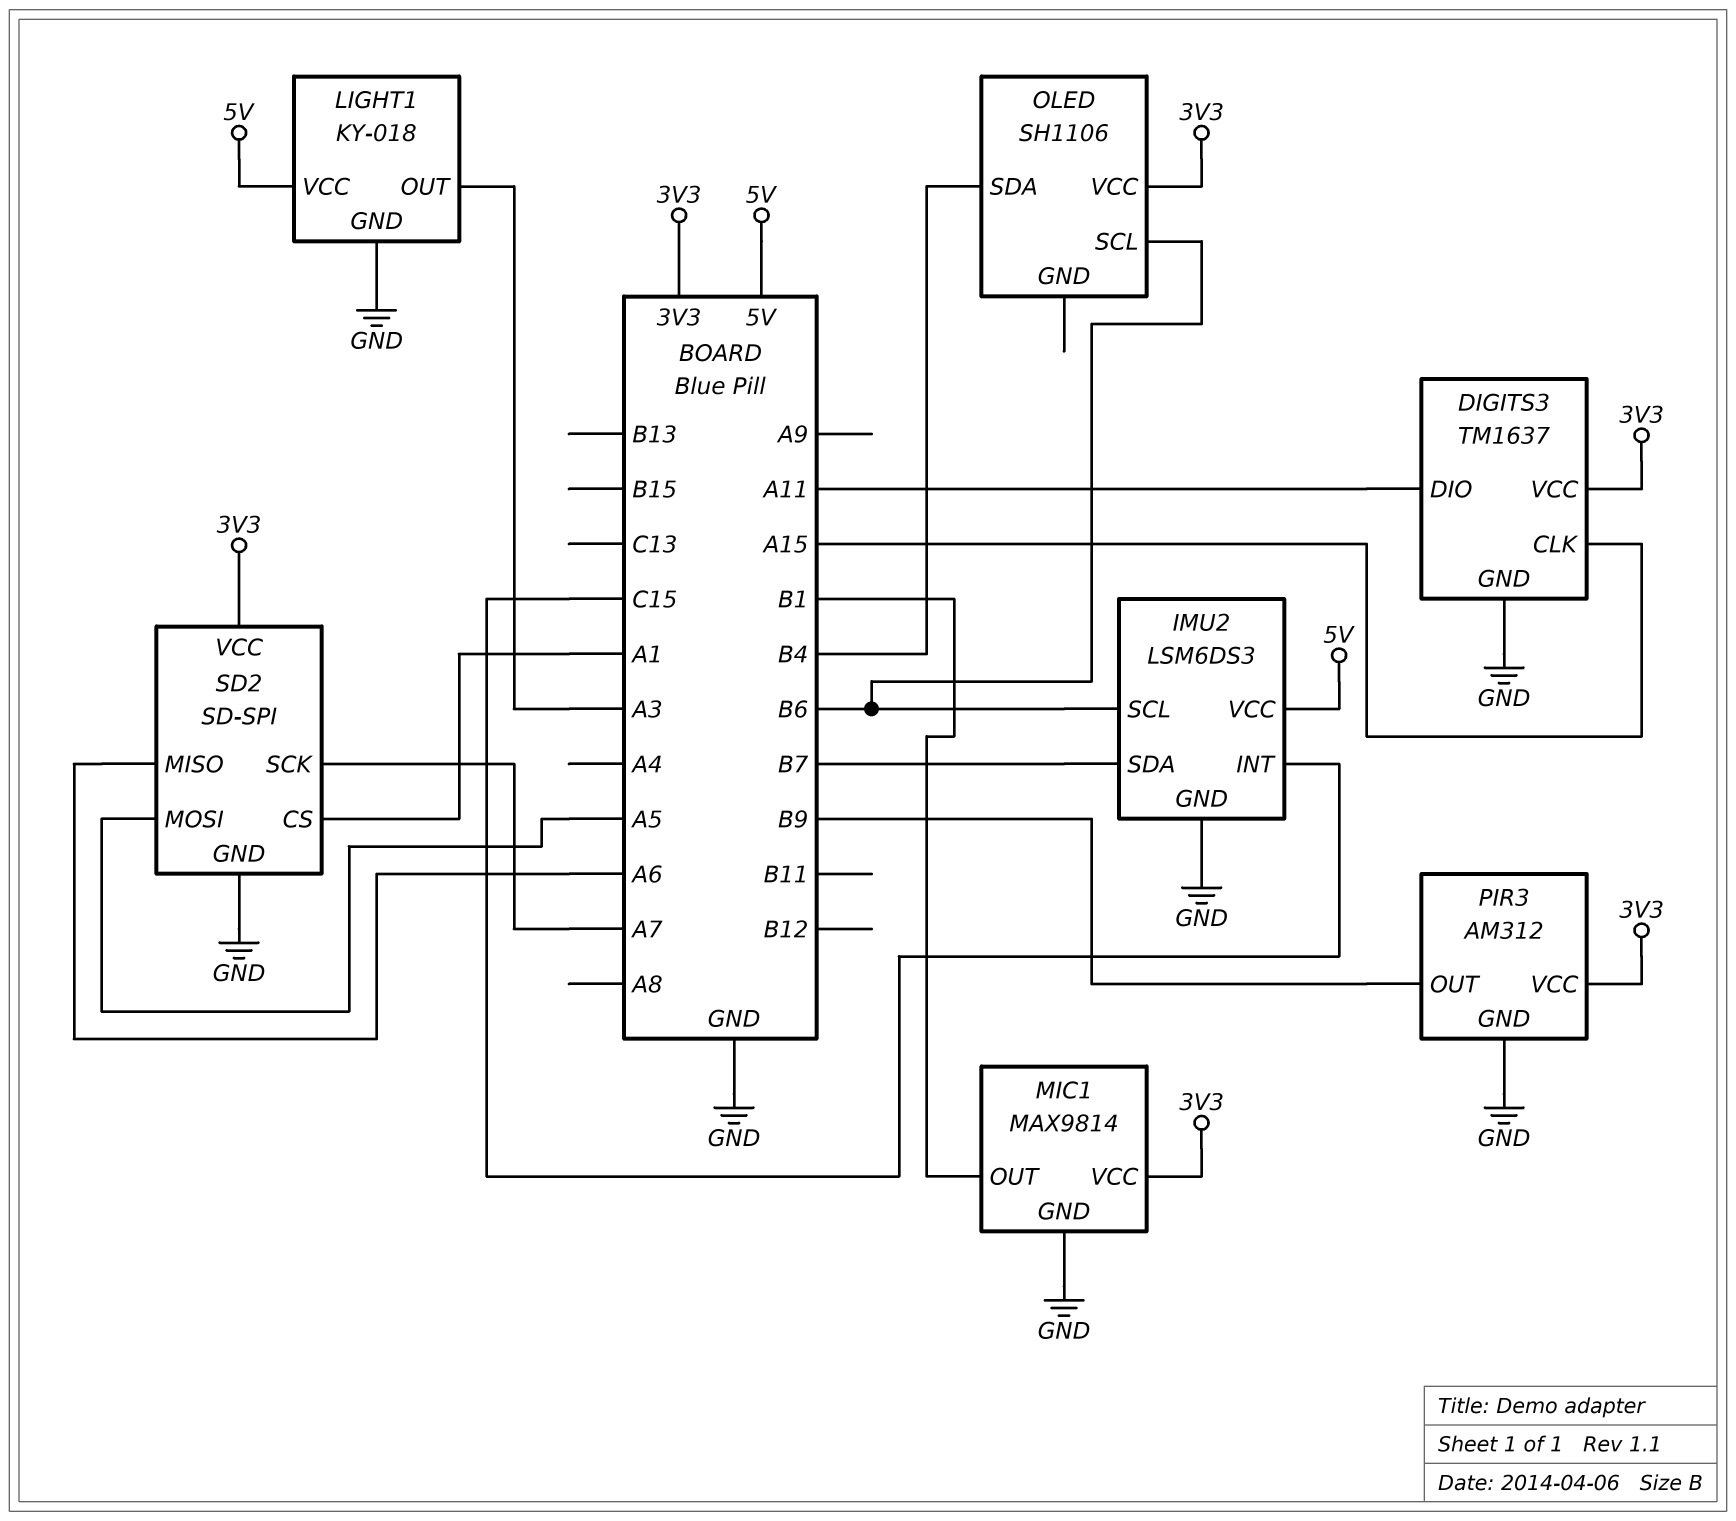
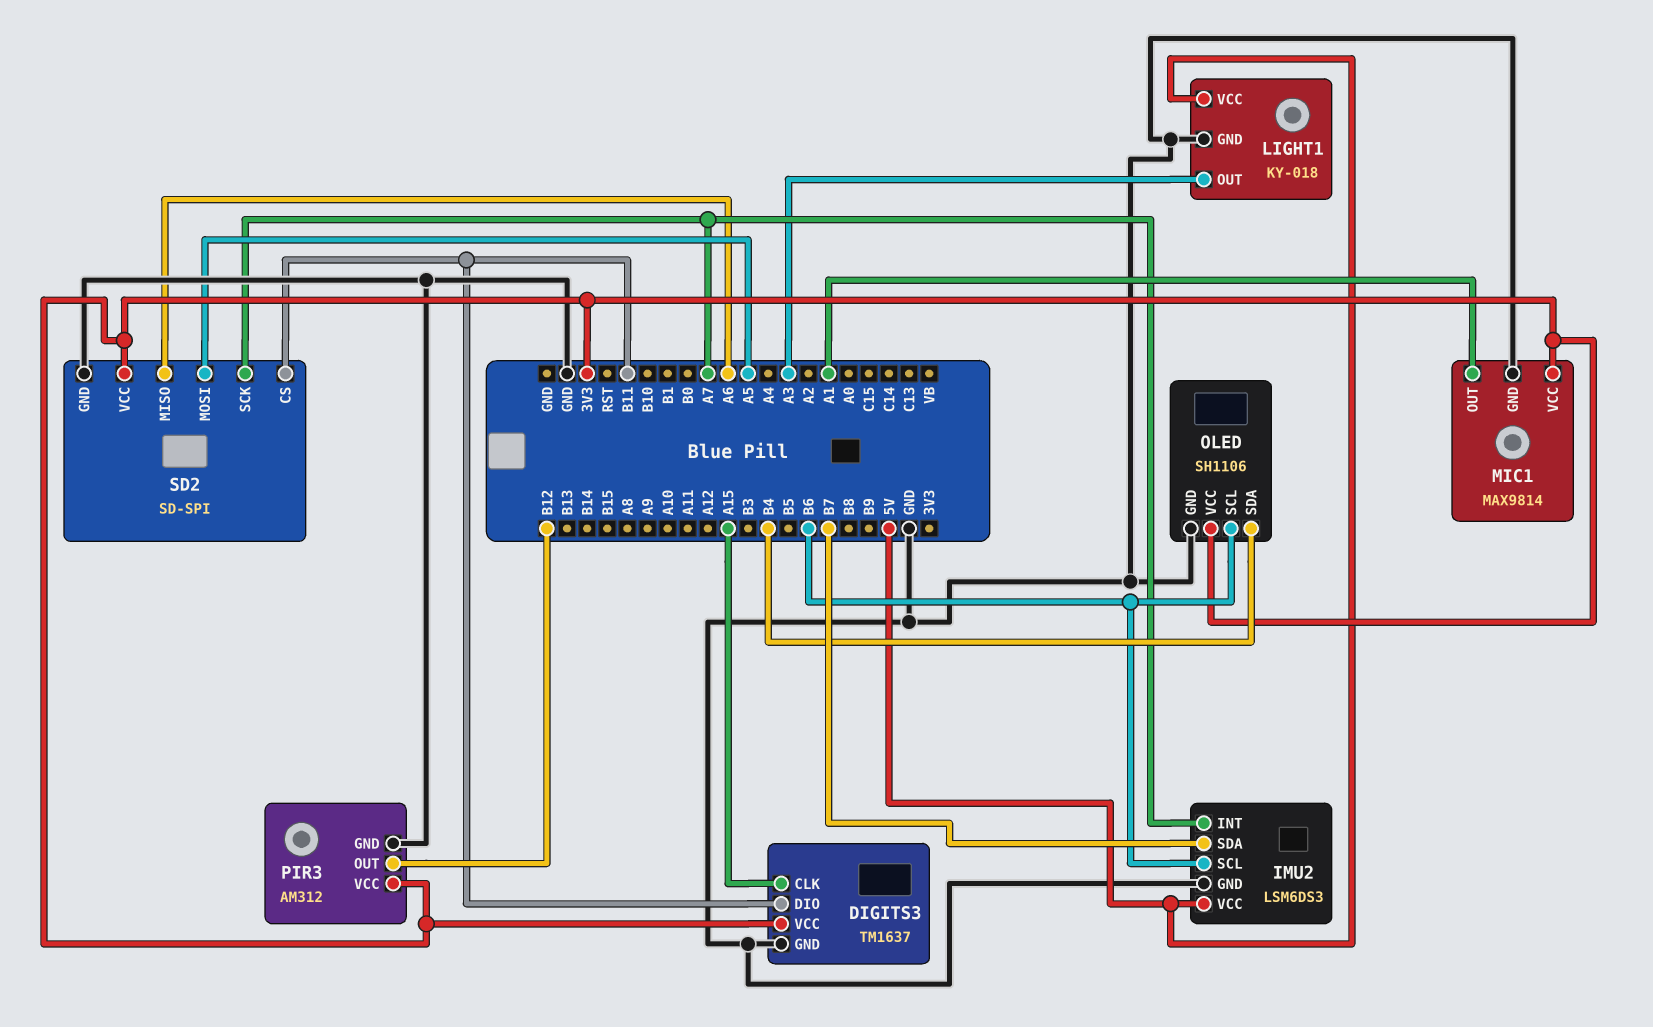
DIGITS3 pin DIO: A11 -> B11
IMU2 pin INT: C15 -> A7
MIC1 pin OUT: B1 -> A1
OLED pin GND: none -> GND
PIR3 pin OUT: B9 -> B12
SD2 pin CS: A1 -> B11

